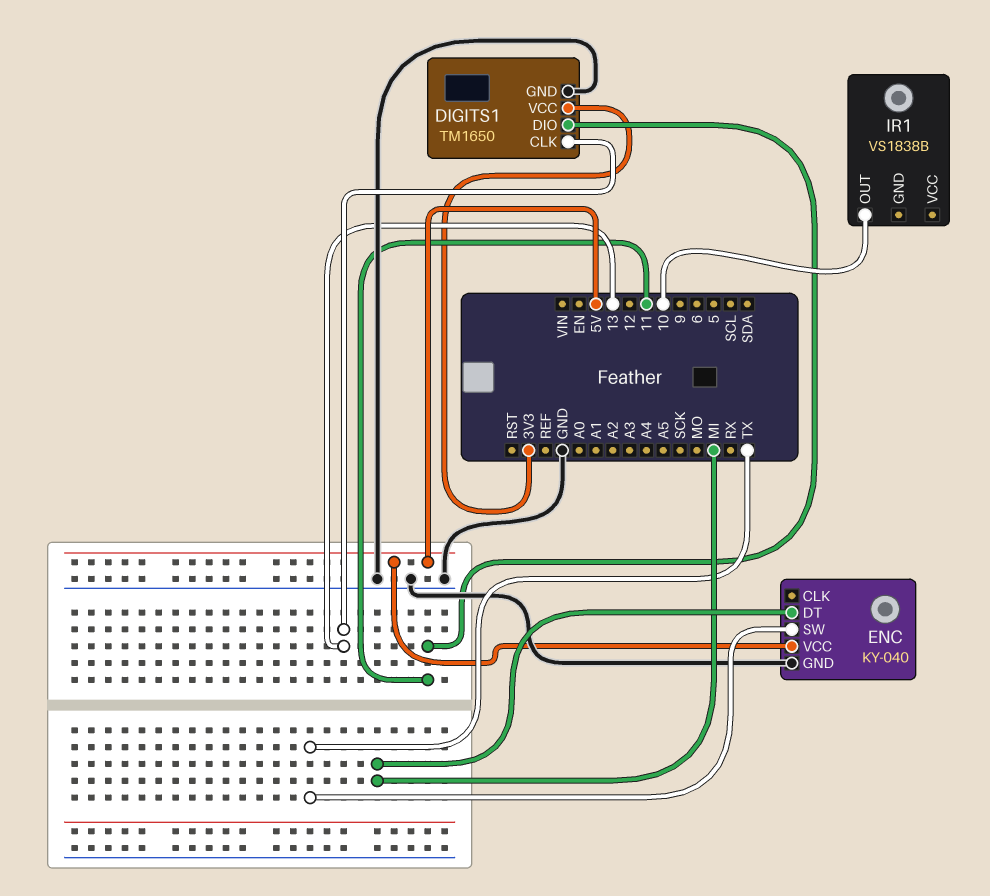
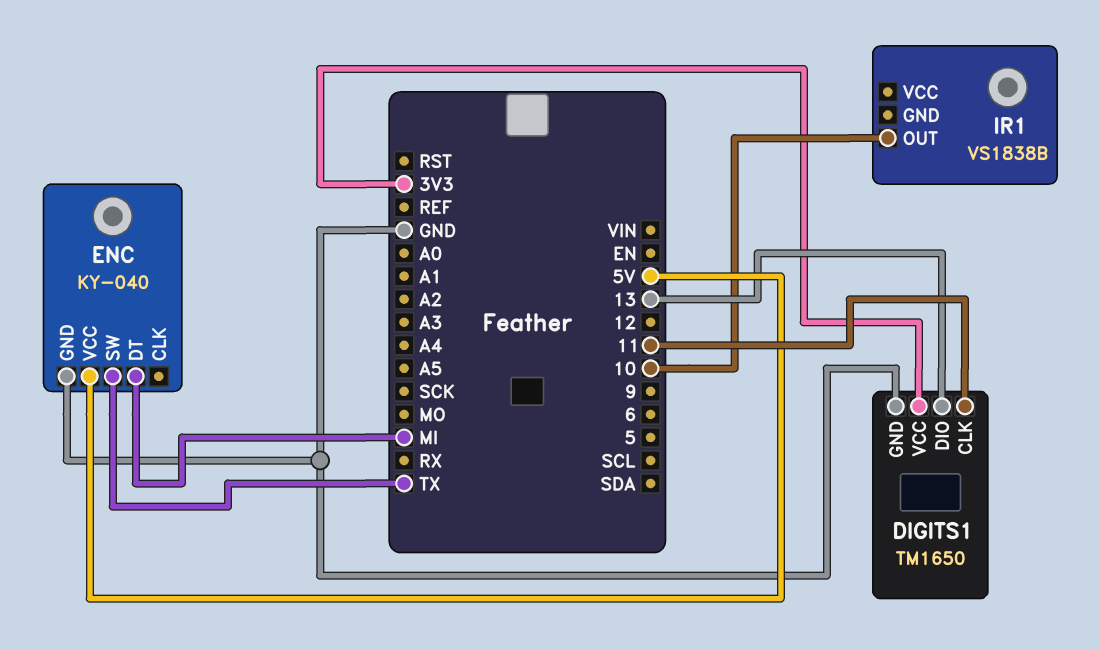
DIGITS1 pin CLK: 13 -> 11
DIGITS1 pin DIO: 11 -> 13

